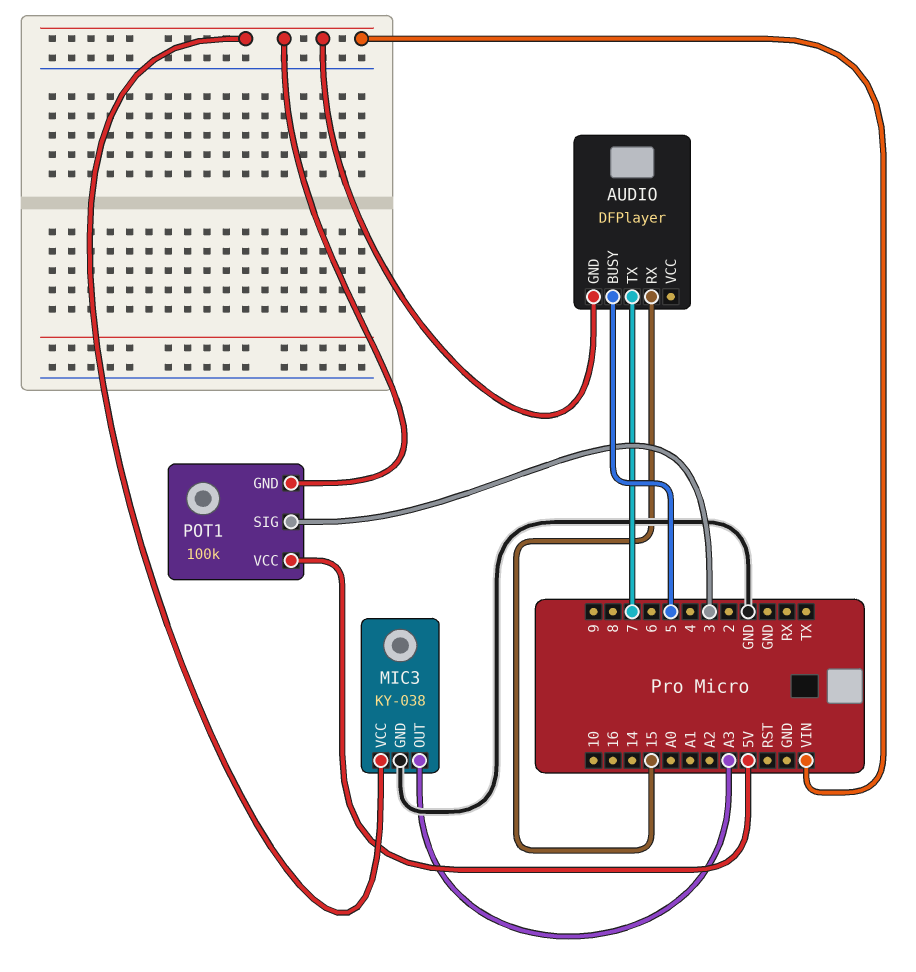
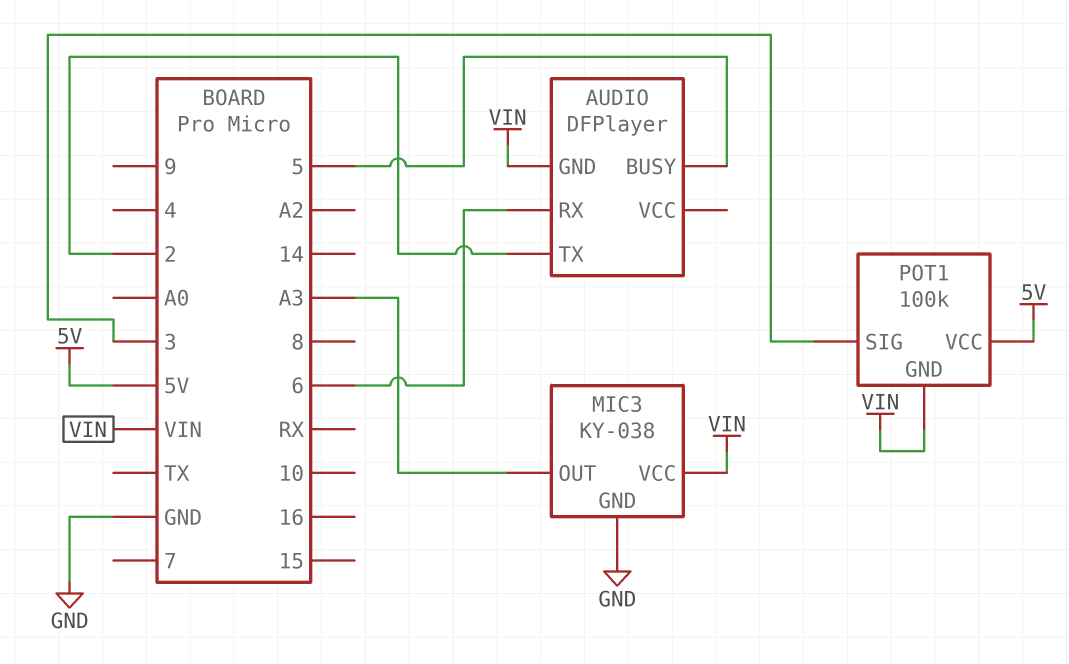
AUDIO pin RX: 15 -> 6
AUDIO pin TX: 7 -> 2

